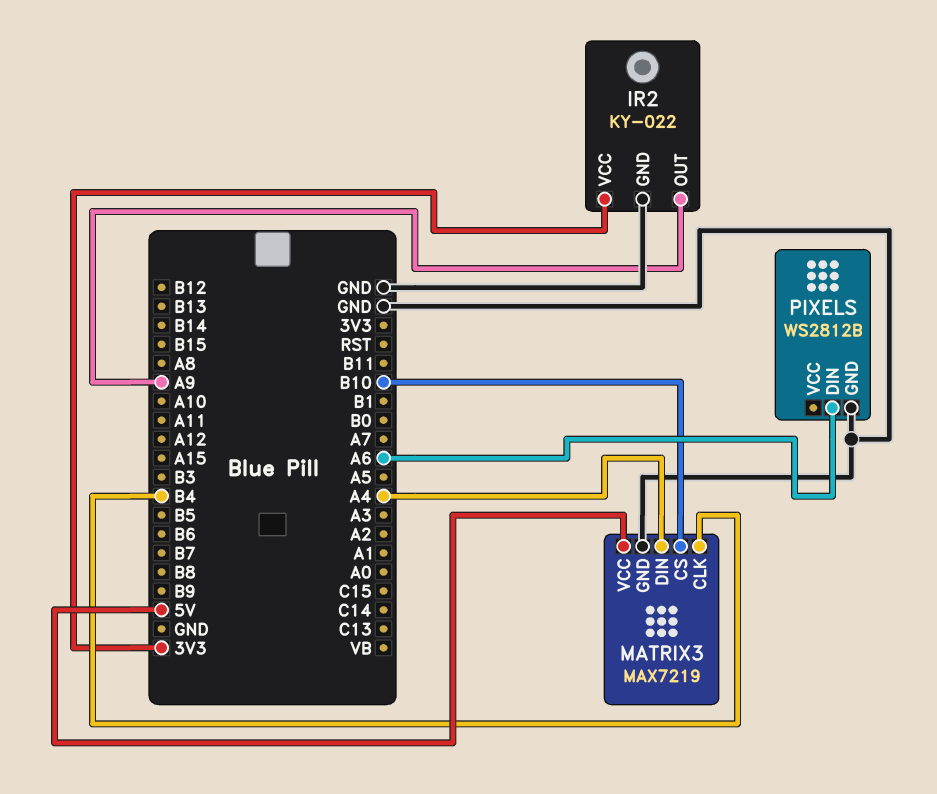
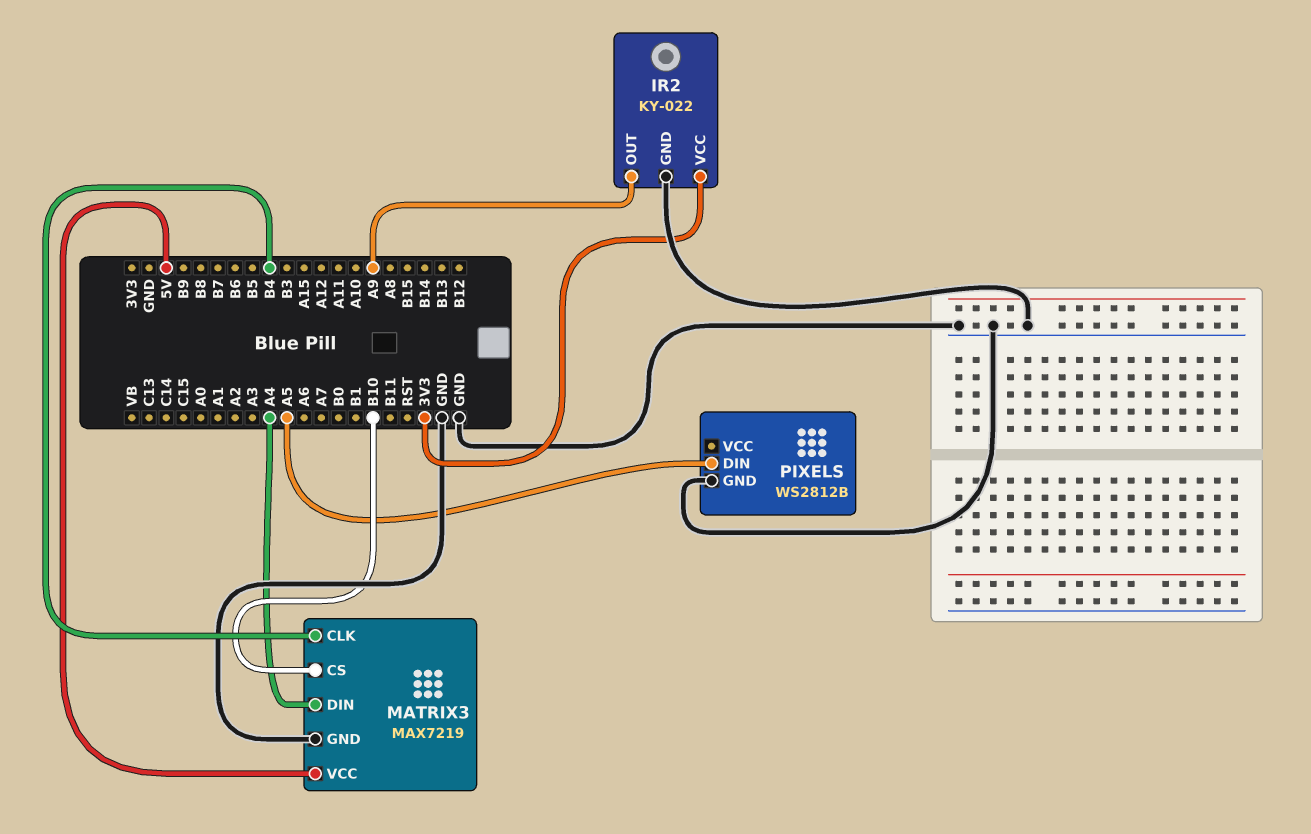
PIXELS pin DIN: A6 -> A5

